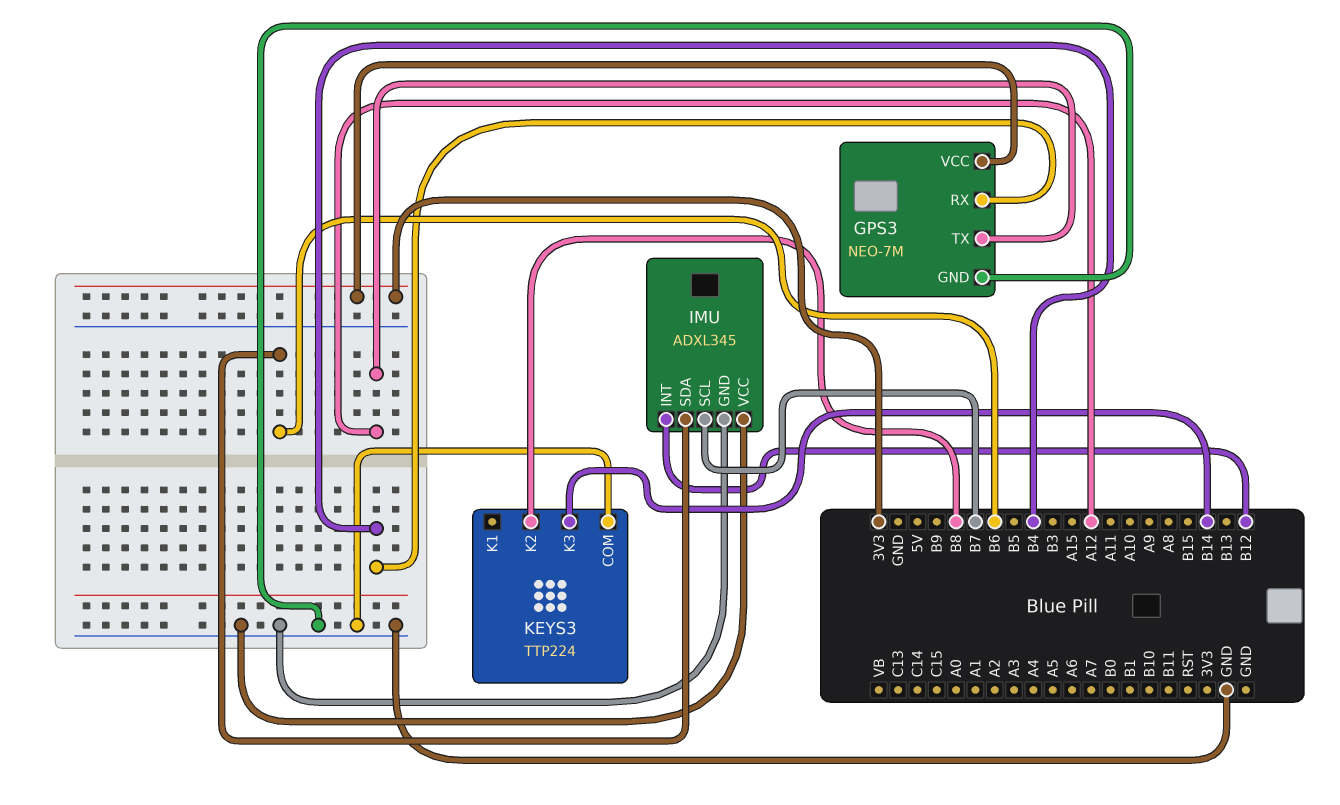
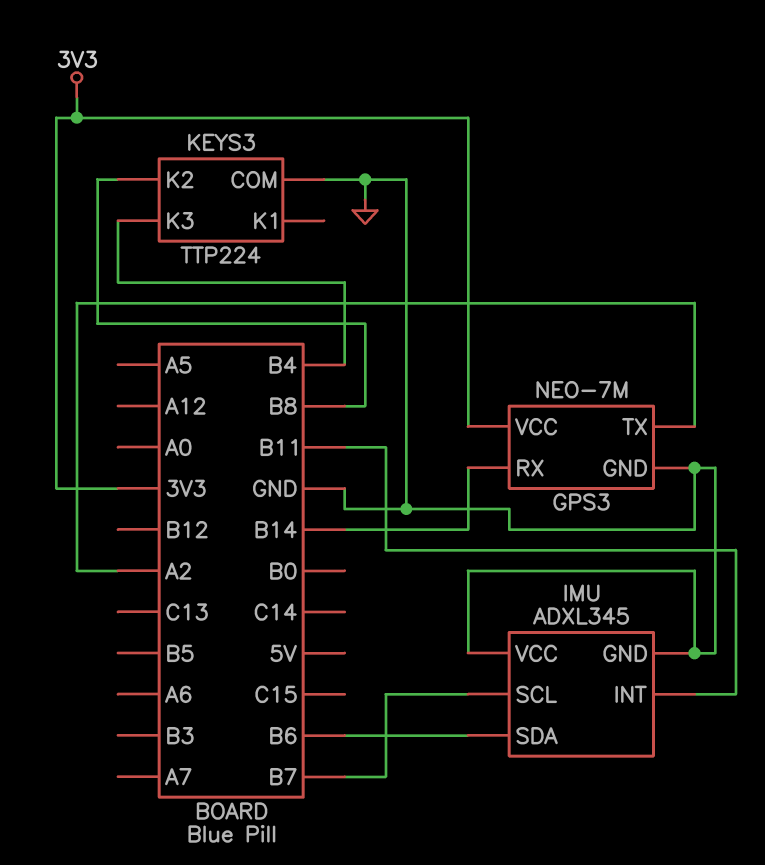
GPS3 pin RX: B4 -> B14
GPS3 pin TX: A12 -> A2
IMU pin INT: B12 -> B11
KEYS3 pin K3: B14 -> B4

